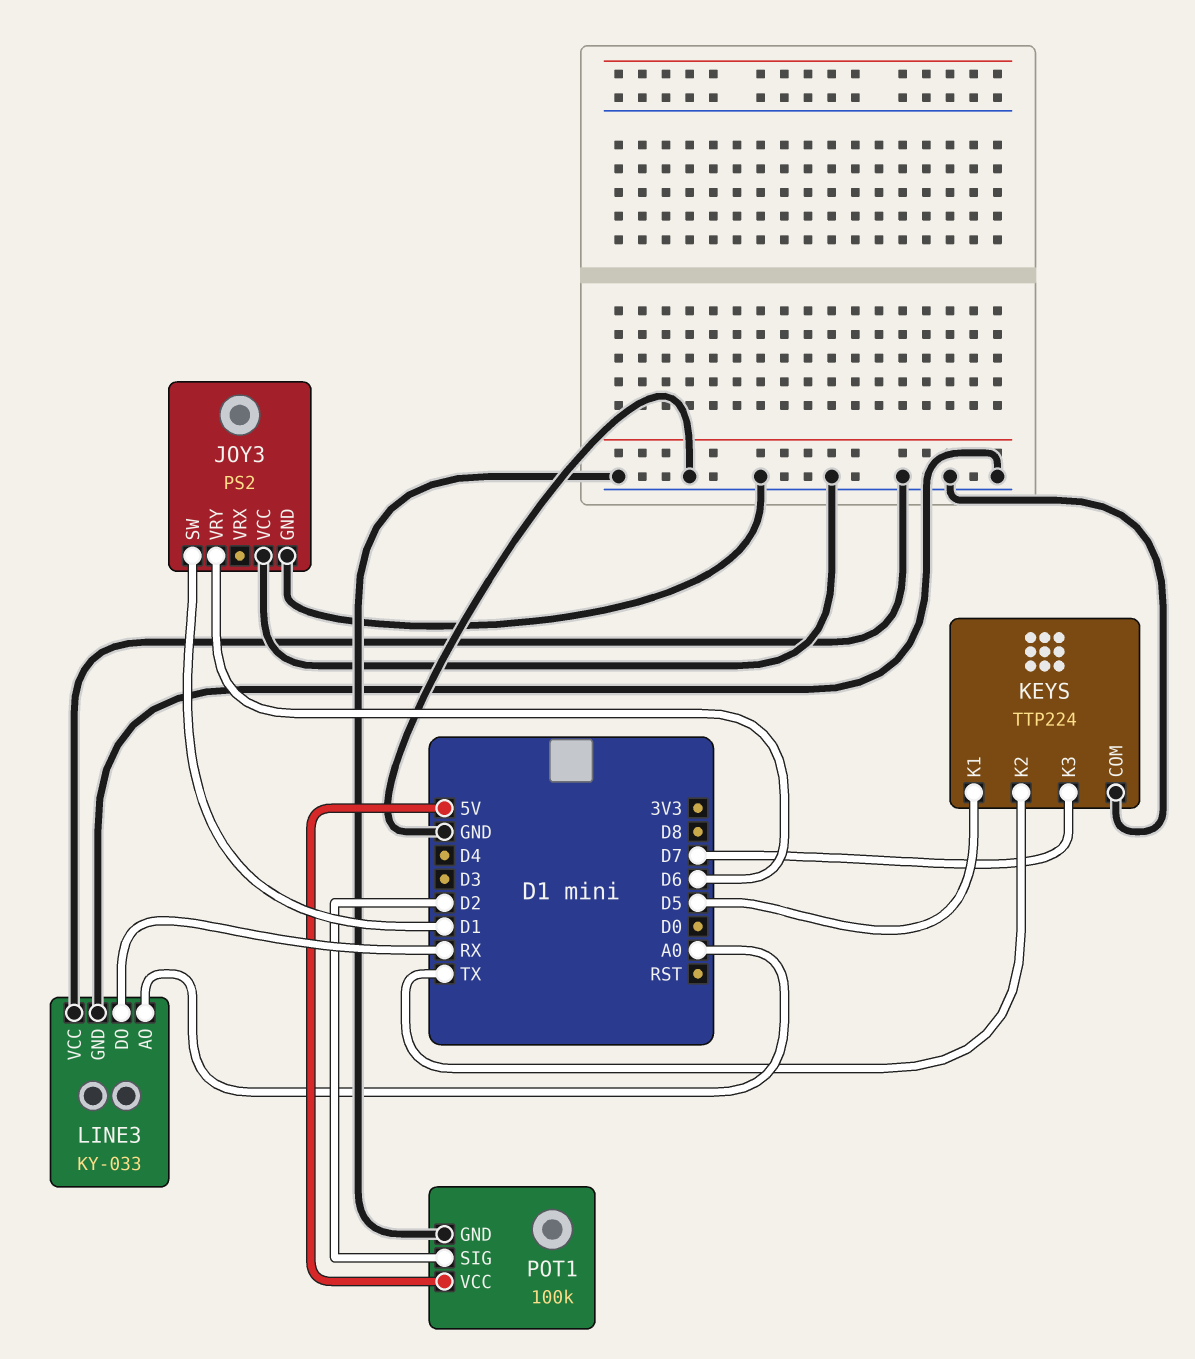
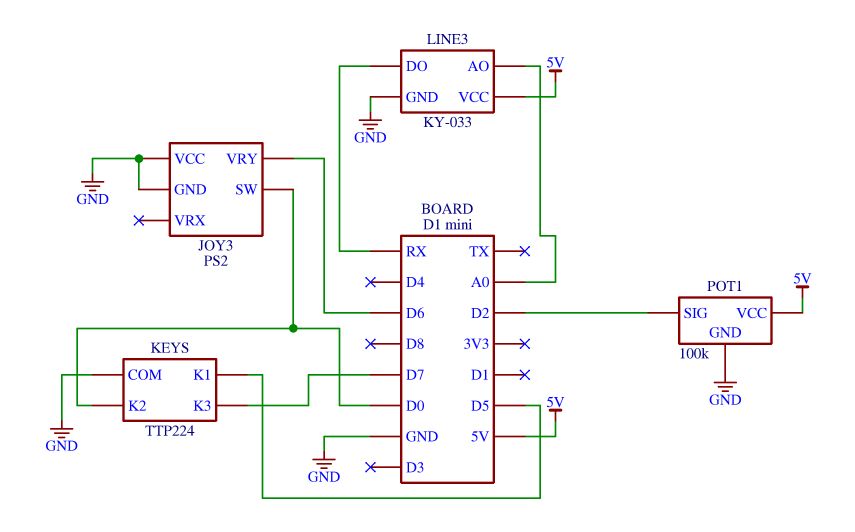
JOY3 pin SW: D1 -> D0
KEYS pin K2: TX -> D0
LINE3 pin VCC: GND -> 5V

